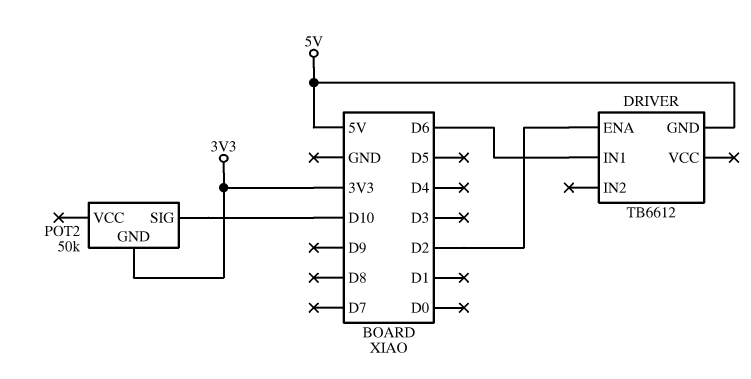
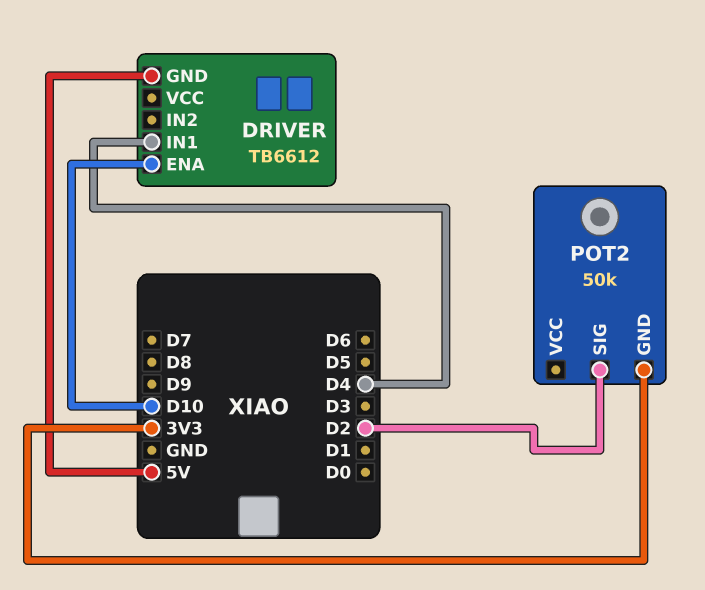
DRIVER pin ENA: D2 -> D10
DRIVER pin IN1: D6 -> D4
POT2 pin SIG: D10 -> D2

